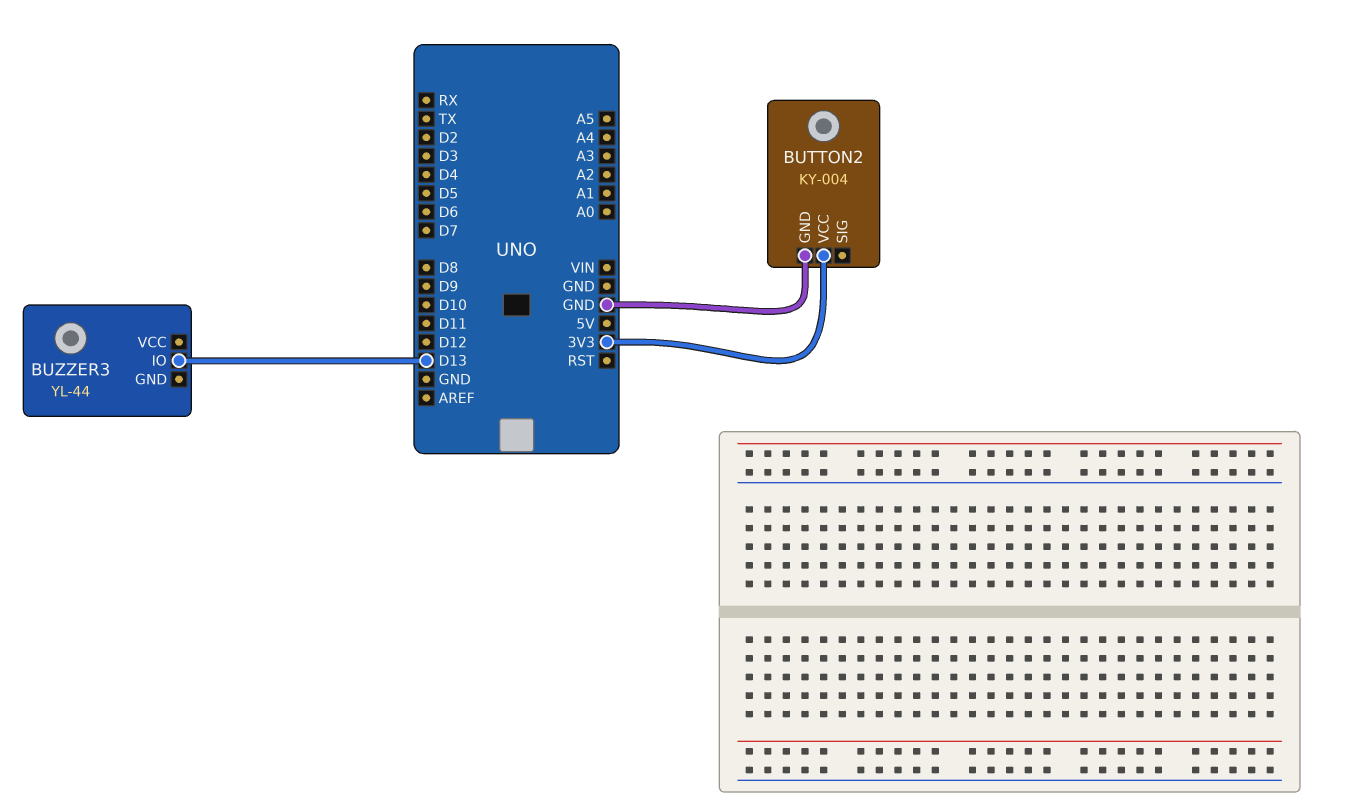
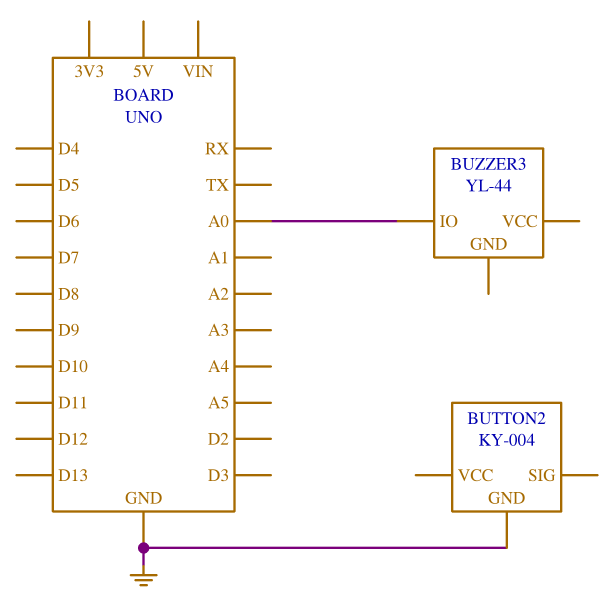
BUTTON2 pin VCC: 3V3 -> none
BUZZER3 pin IO: D13 -> A0

